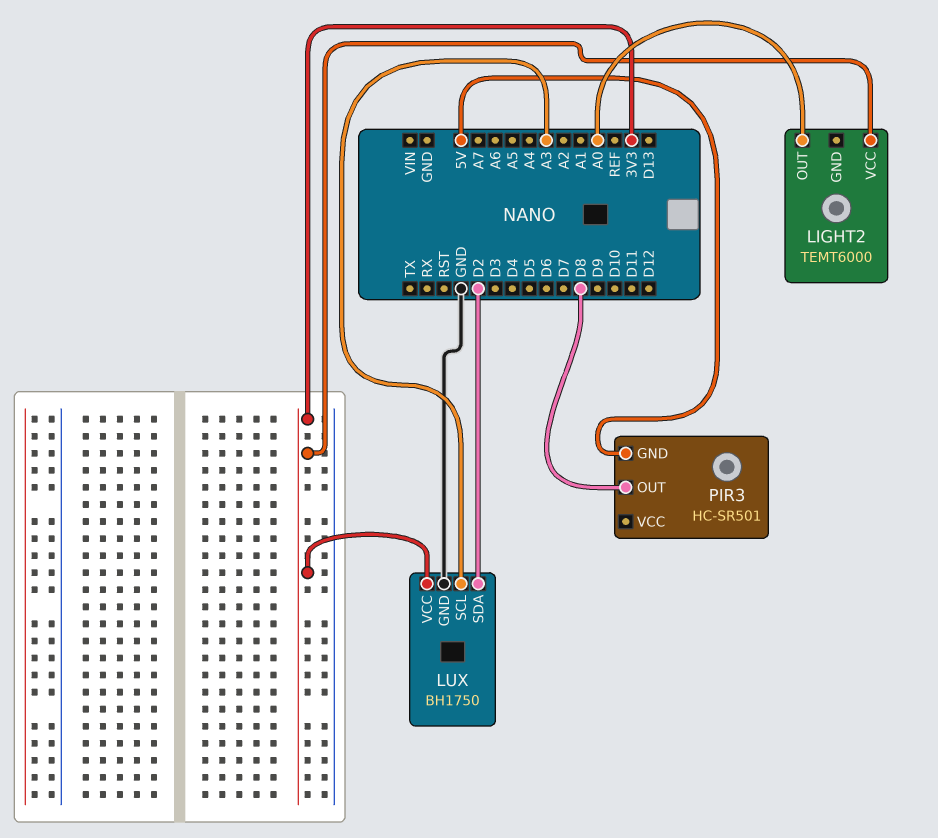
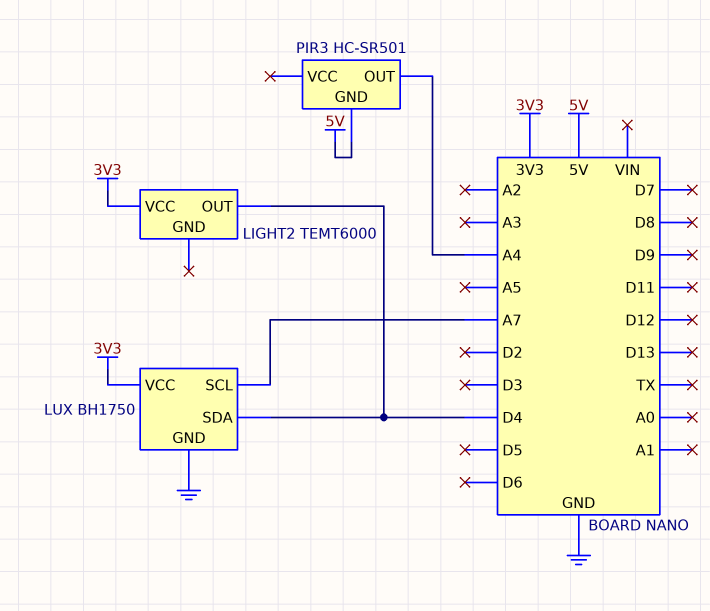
LIGHT2 pin OUT: A0 -> D4
LUX pin SCL: A3 -> A7
LUX pin SDA: D2 -> D4
PIR3 pin OUT: D8 -> A4

